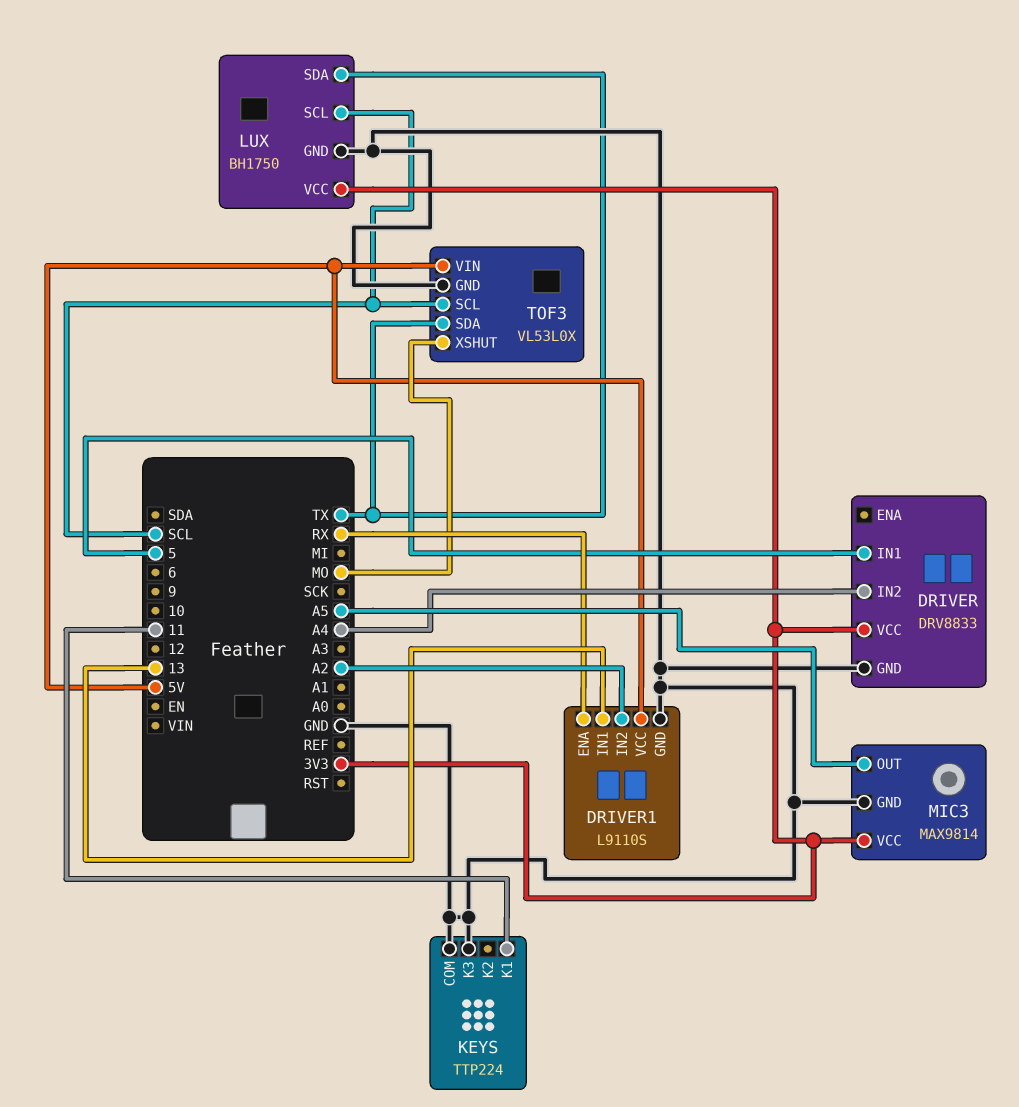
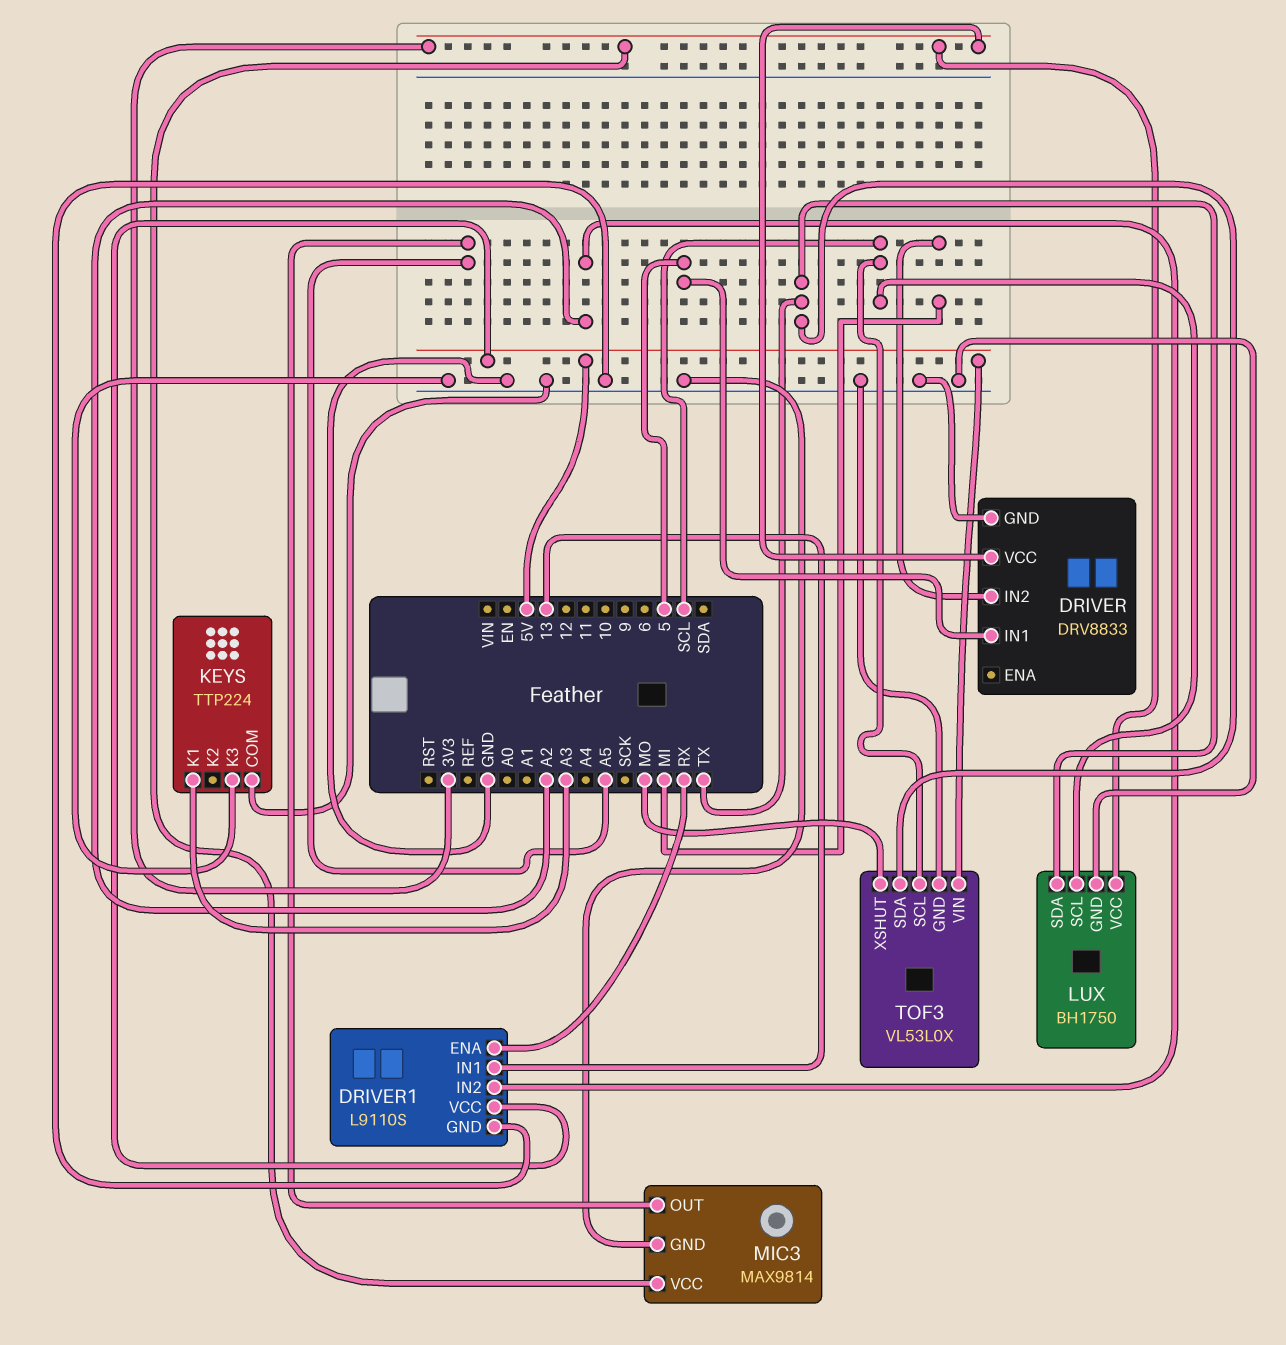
DRIVER pin IN2: A4 -> MI
KEYS pin K1: 11 -> A3

